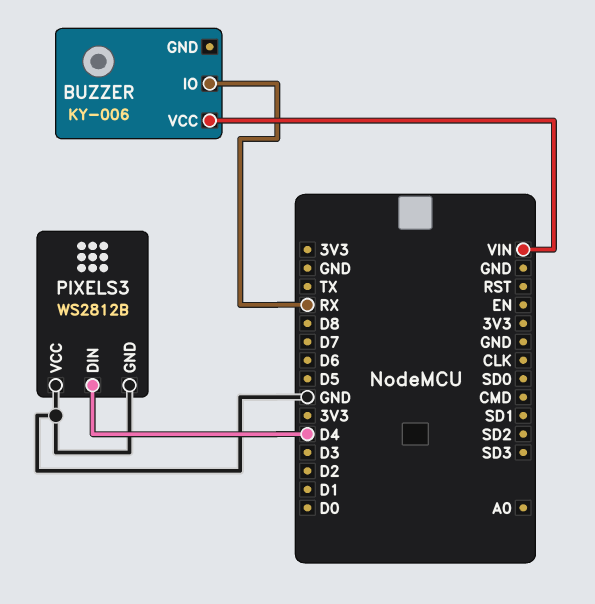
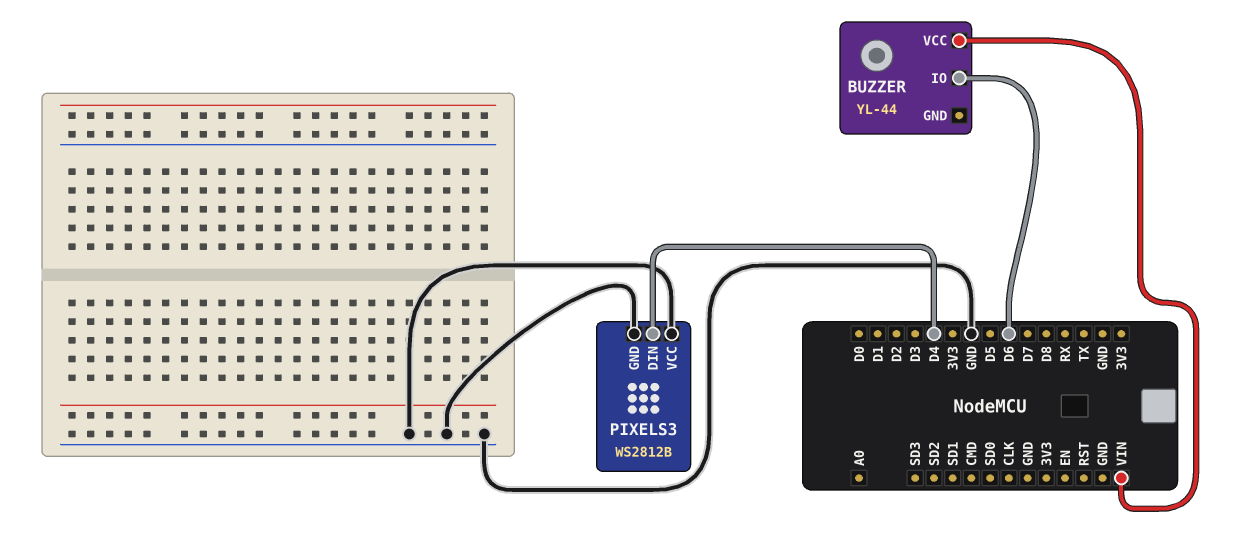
BUZZER: KY-006 -> YL-44
BUZZER pin IO: RX -> D6

